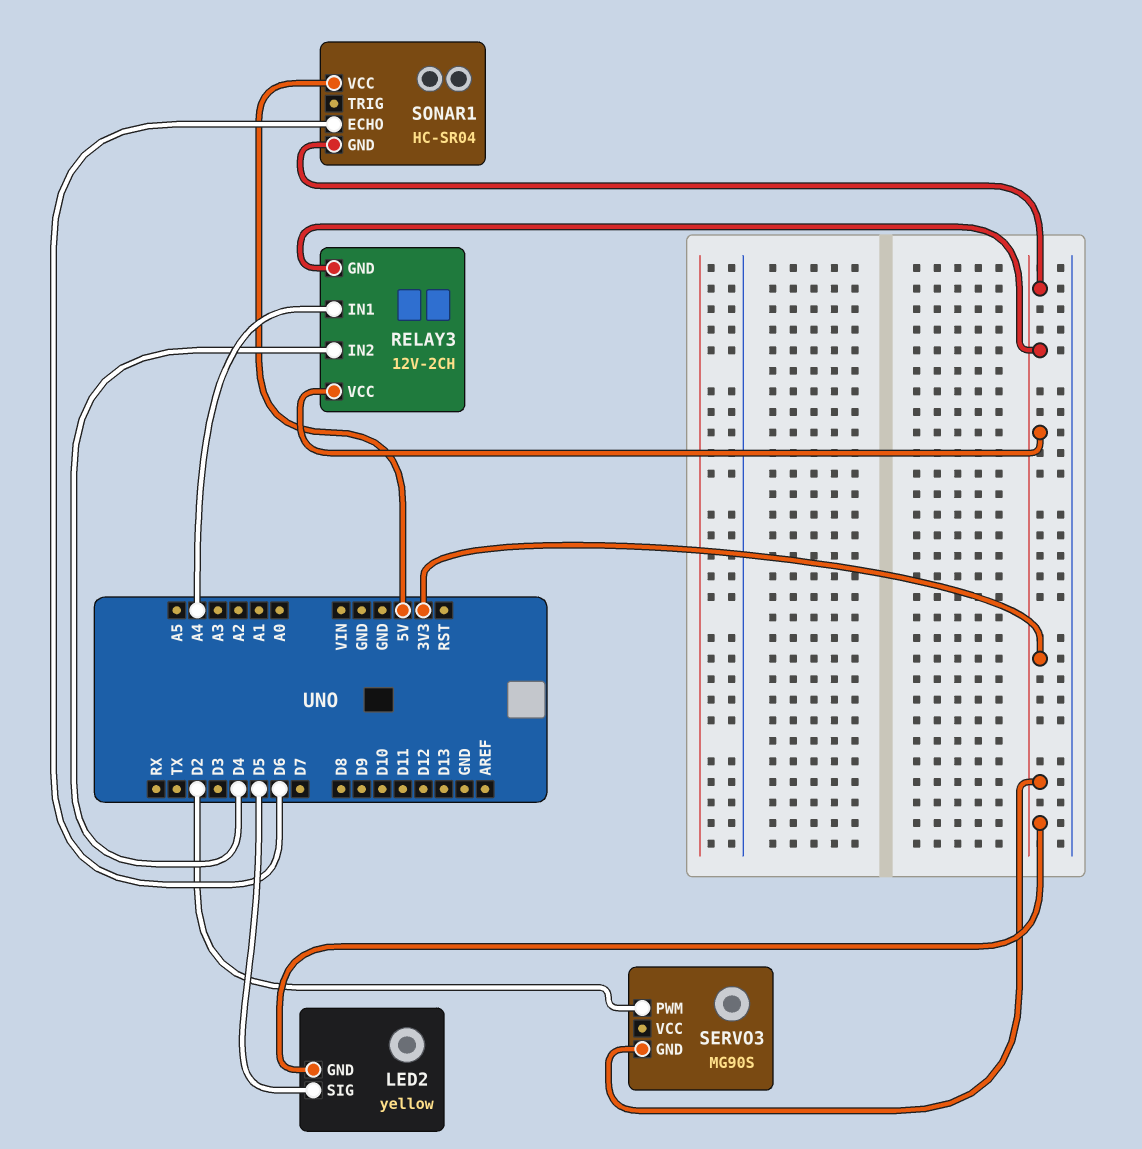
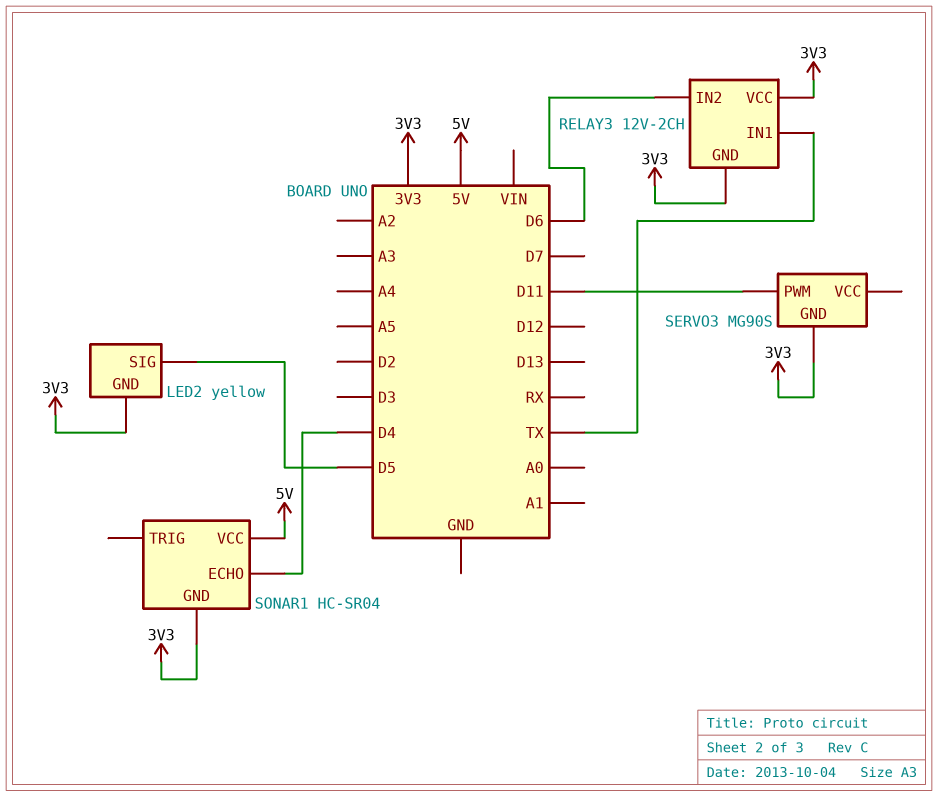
RELAY3 pin IN1: A4 -> TX
RELAY3 pin IN2: D4 -> D6
SERVO3 pin PWM: D2 -> D11
SONAR1 pin ECHO: D6 -> D4

